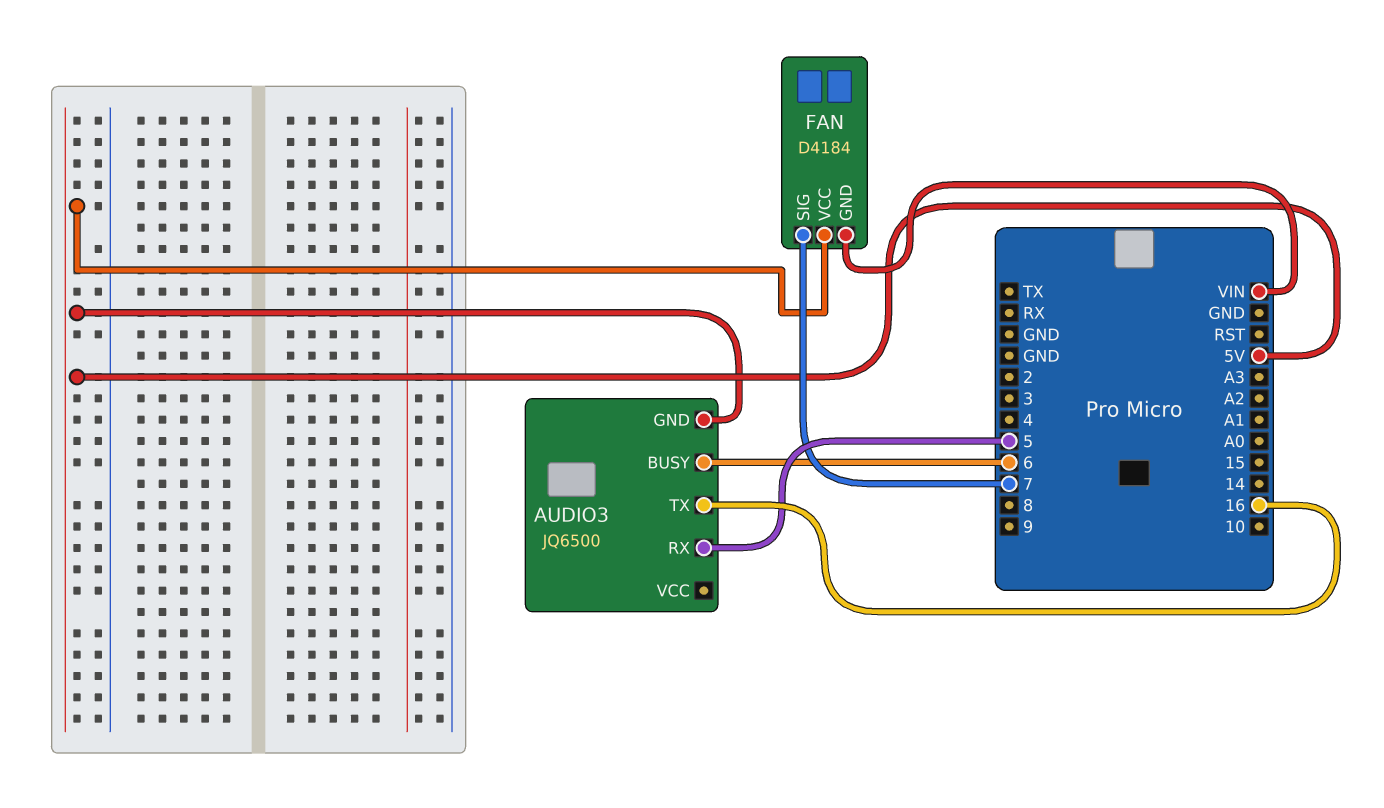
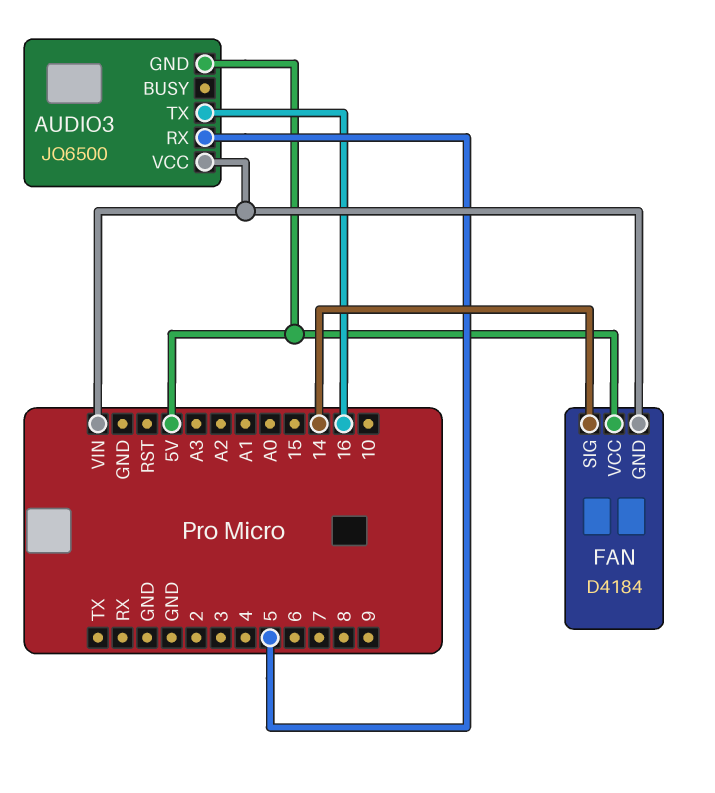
AUDIO3 pin BUSY: 6 -> none
AUDIO3 pin VCC: none -> VIN
FAN pin SIG: 7 -> 14

